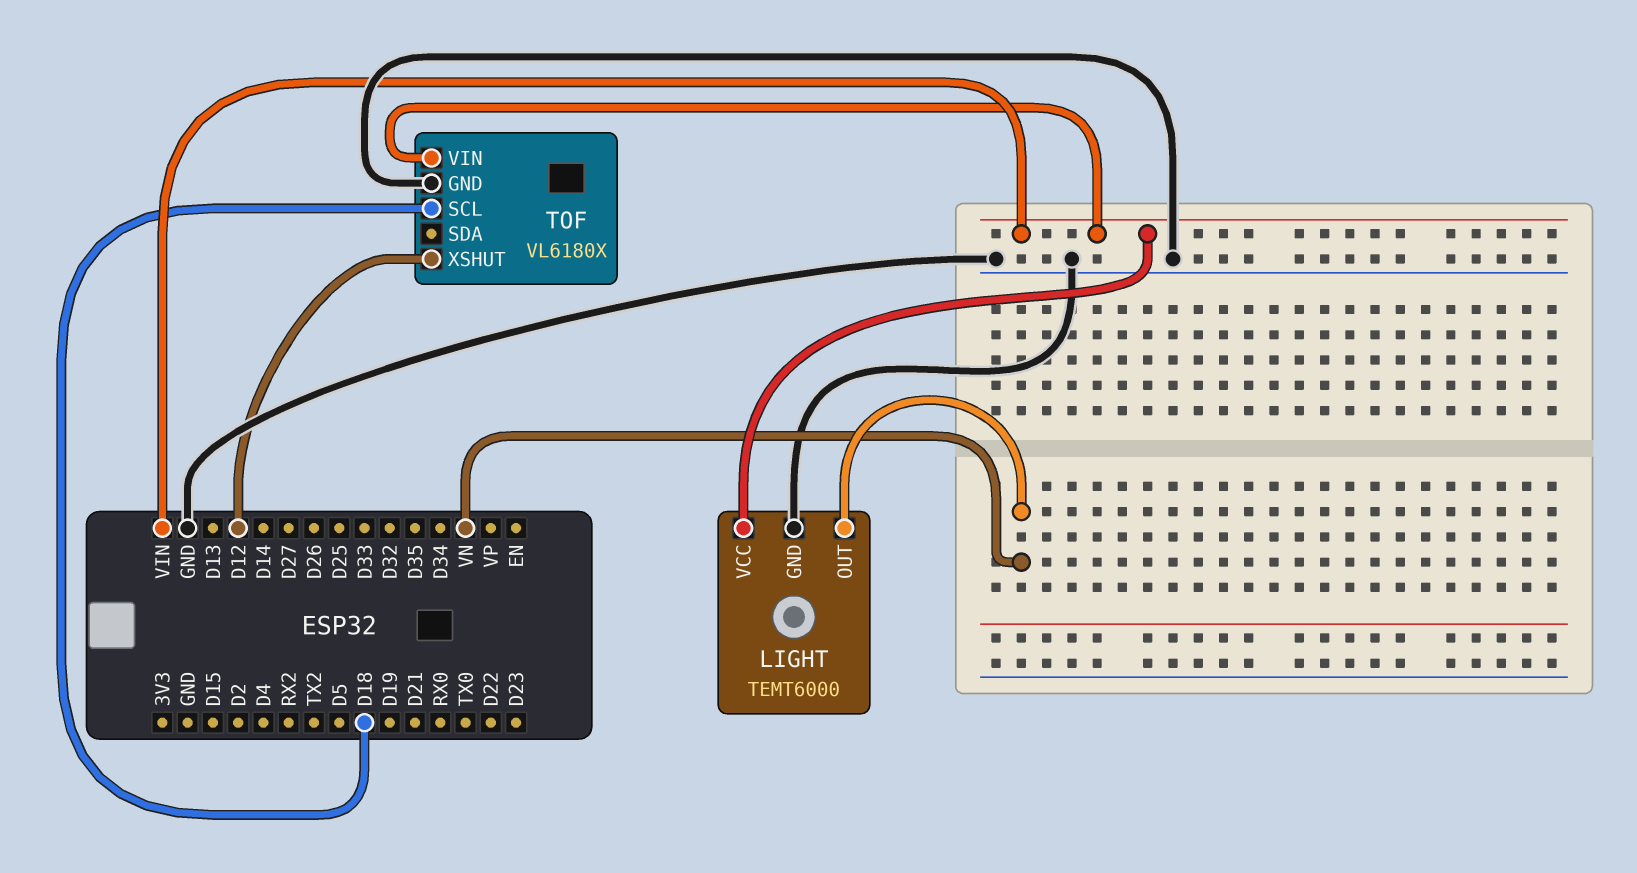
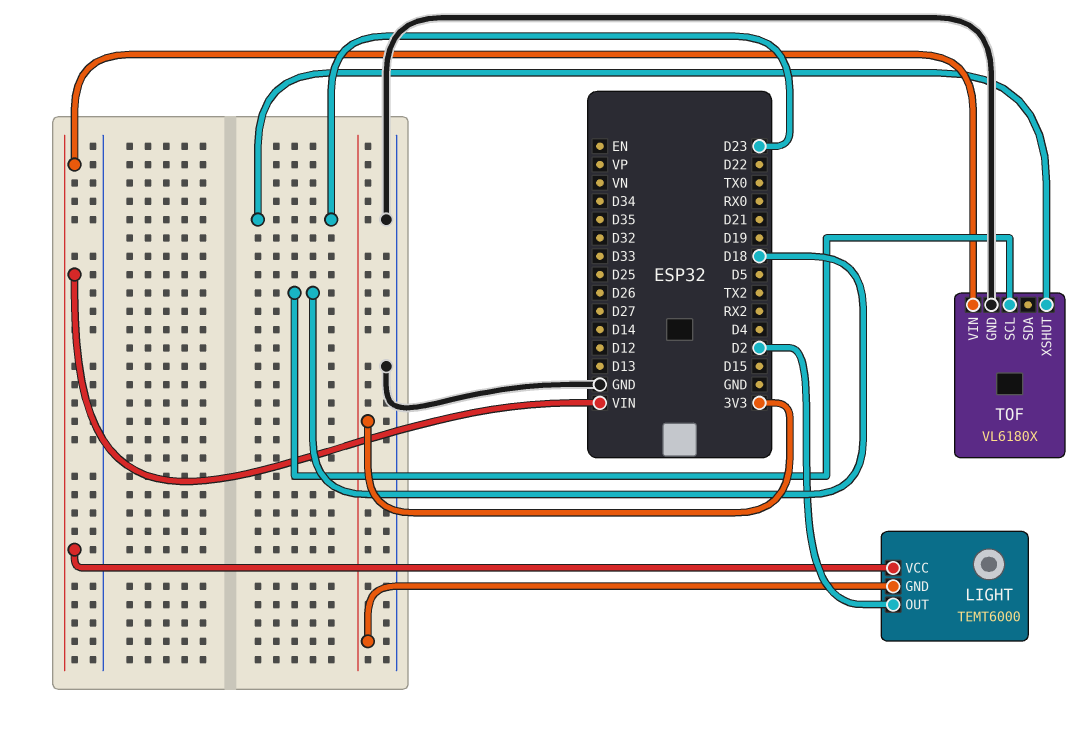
LIGHT pin GND: GND -> 3V3
LIGHT pin OUT: VN -> D2
TOF pin XSHUT: D12 -> D23

